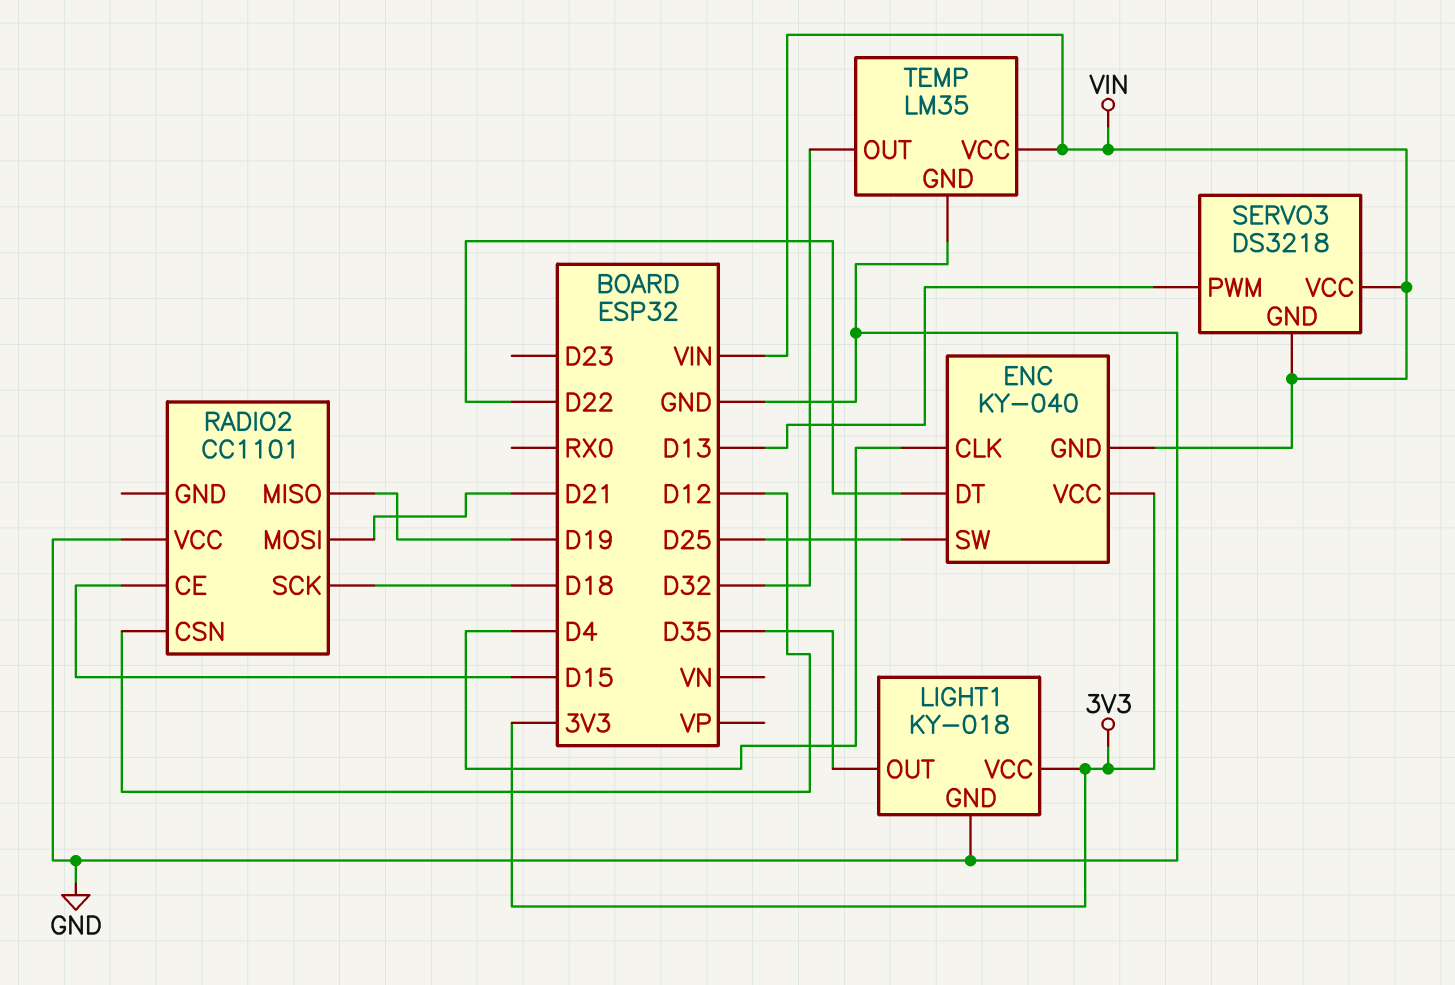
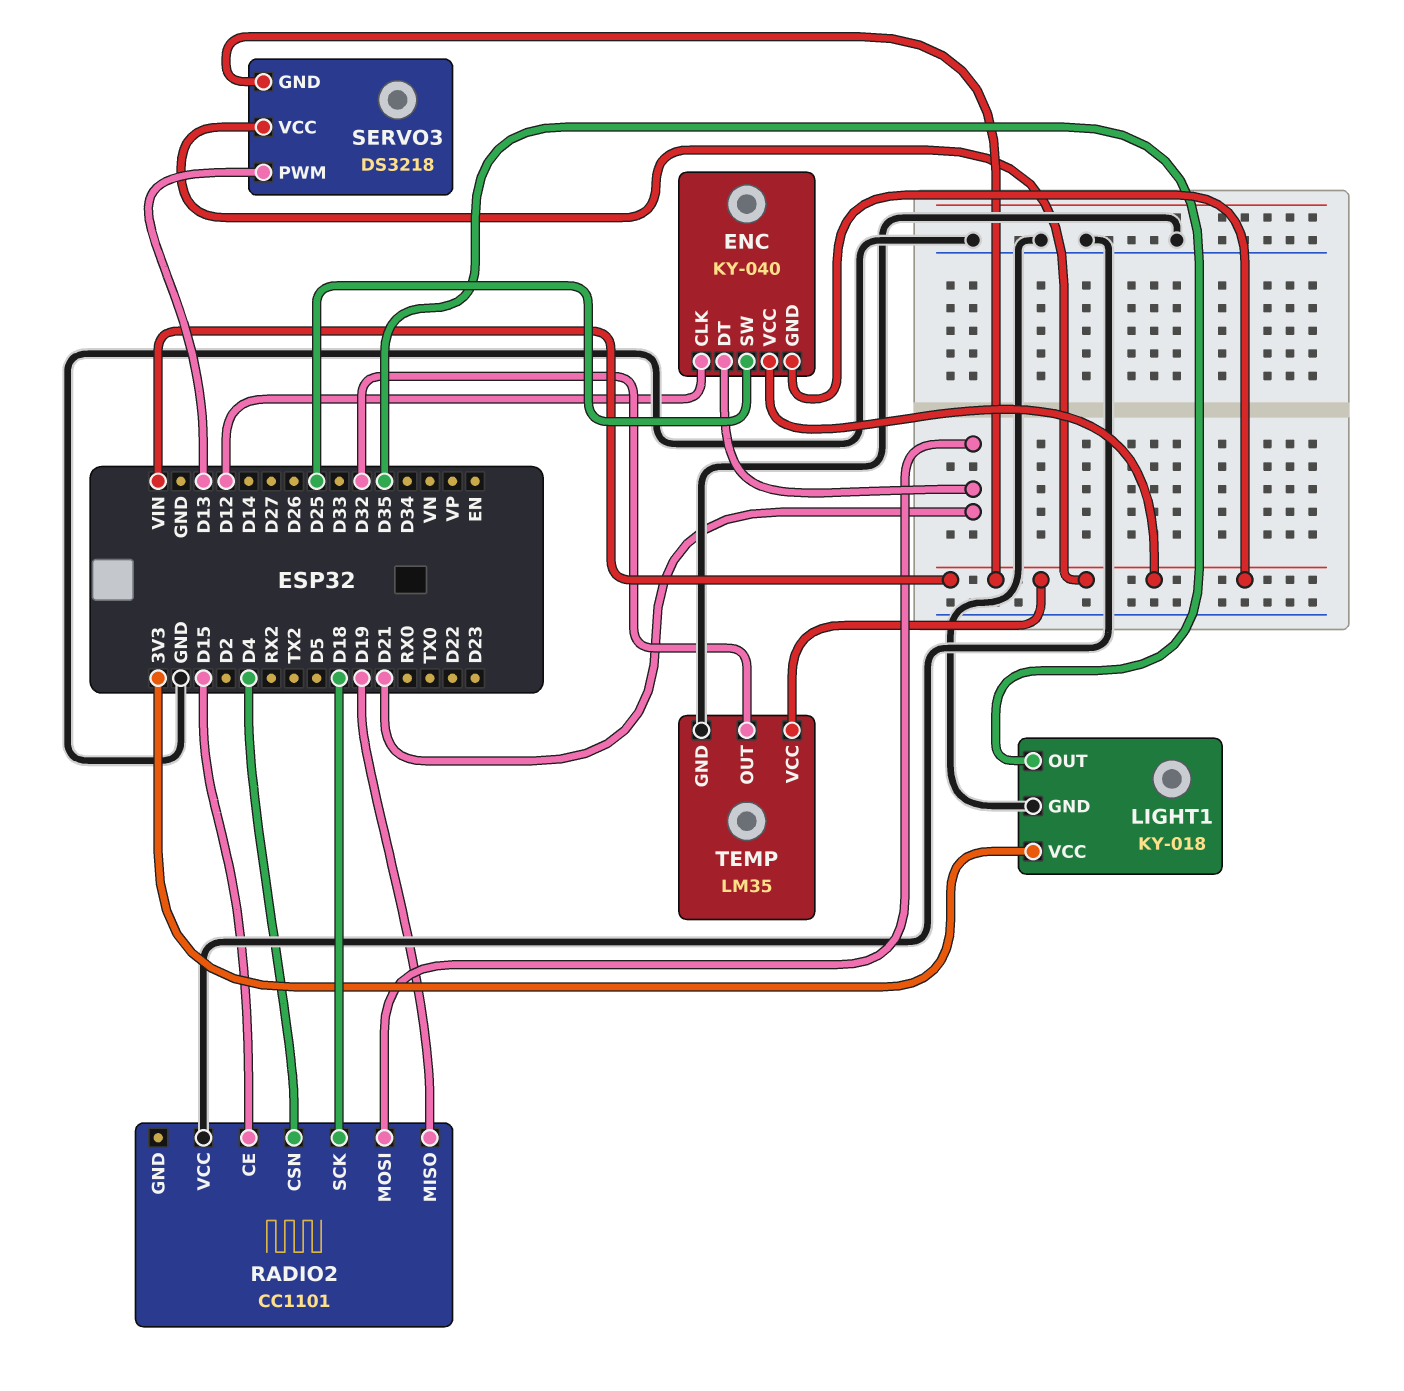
ENC pin CLK: D4 -> D12
ENC pin DT: D22 -> D21
ENC pin VCC: 3V3 -> VIN
RADIO2 pin CSN: D12 -> D4

